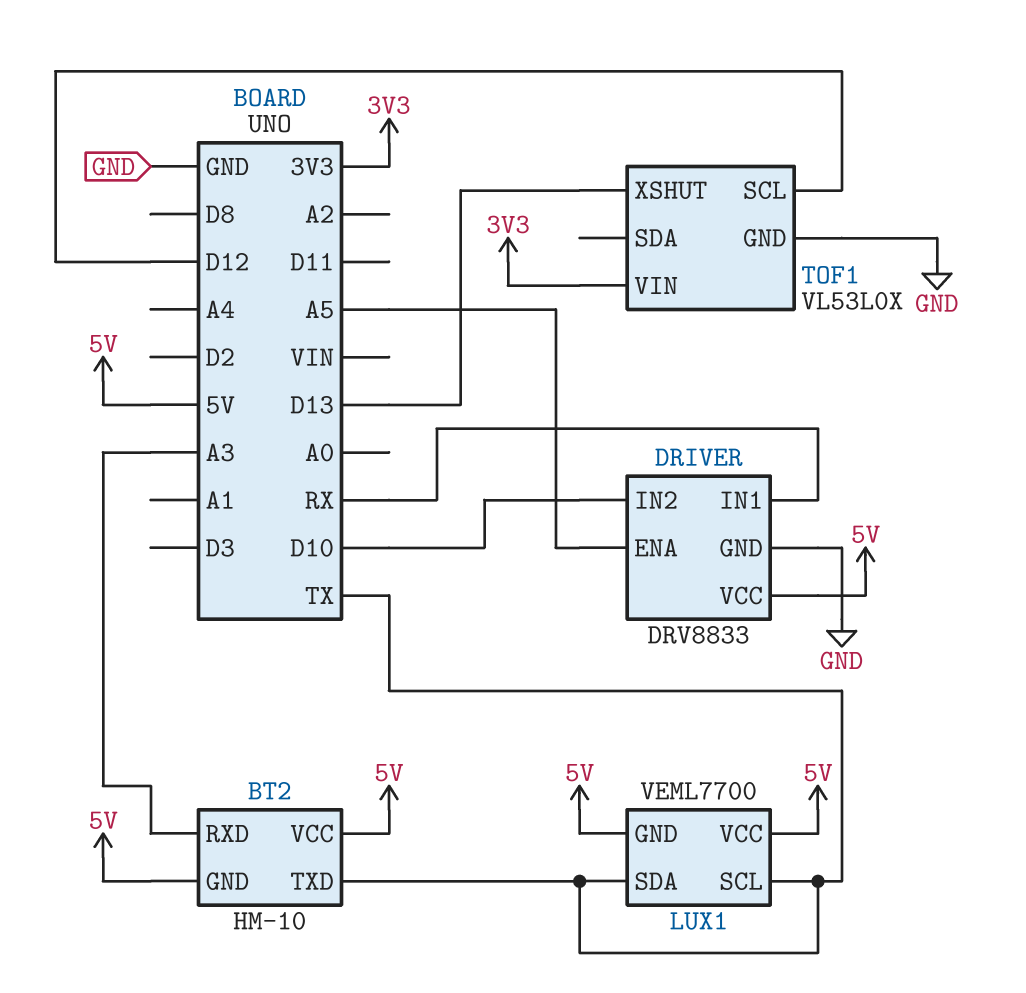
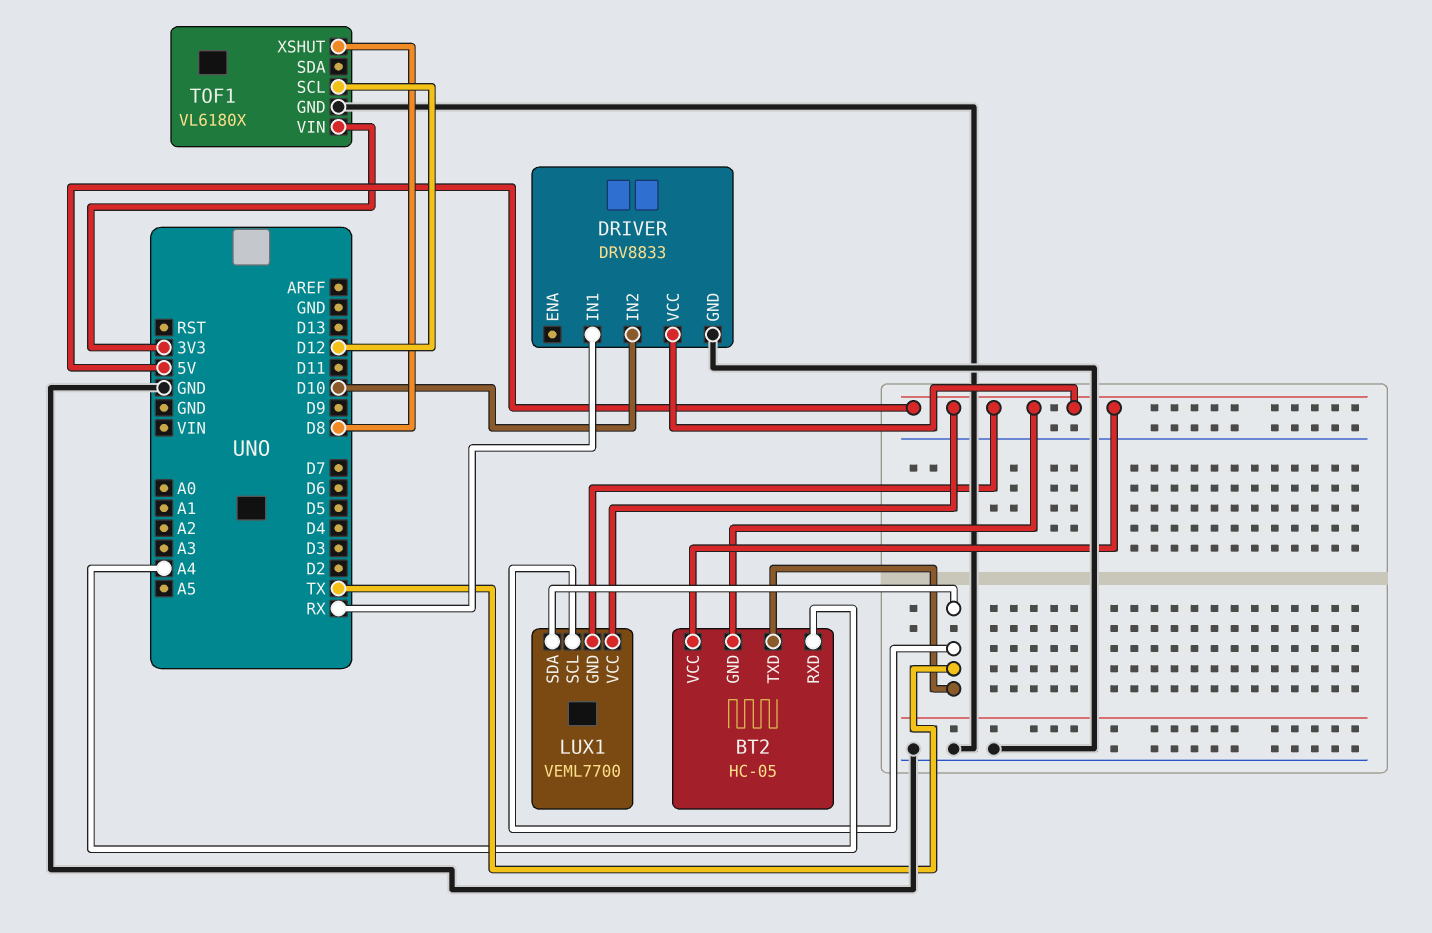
BT2: HM-10 -> HC-05
BT2 pin RXD: A3 -> A4
DRIVER pin ENA: A5 -> none
TOF1: VL53L0X -> VL6180X
TOF1 pin XSHUT: D13 -> D8

